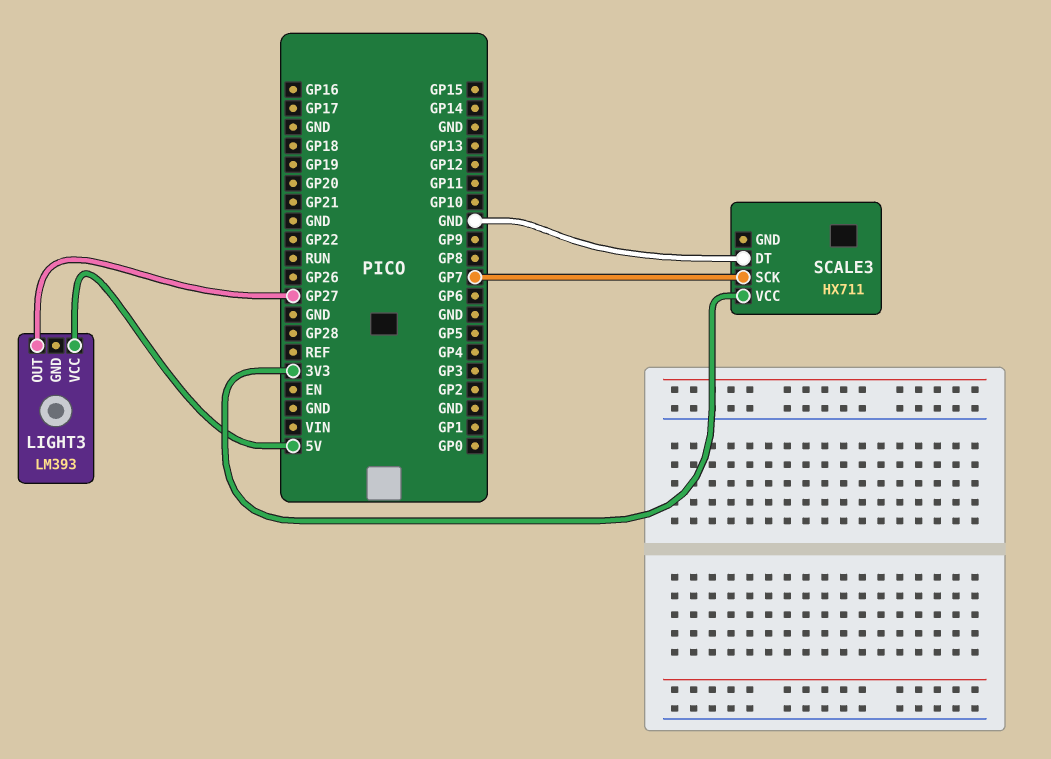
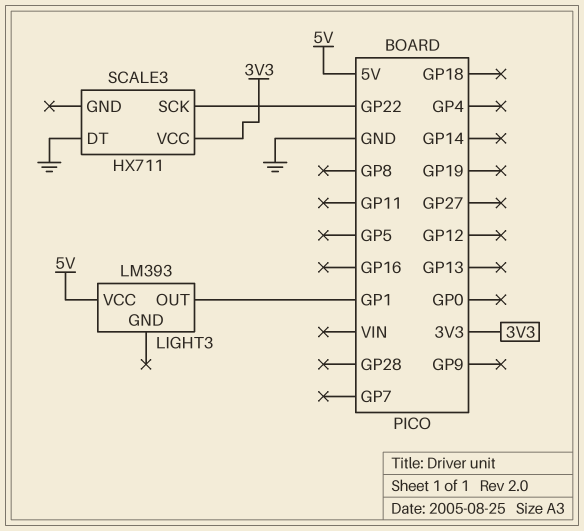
LIGHT3 pin OUT: GP27 -> GP1
SCALE3 pin SCK: GP7 -> GP22

